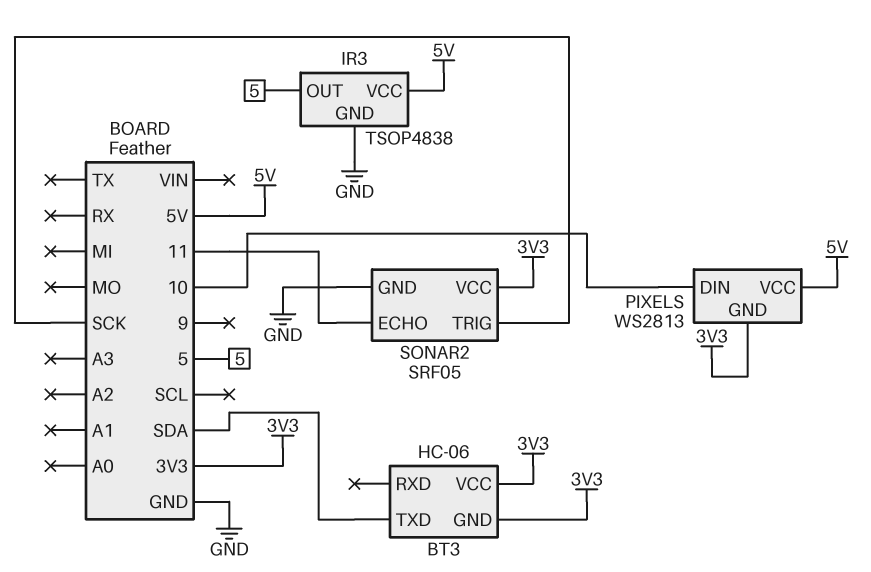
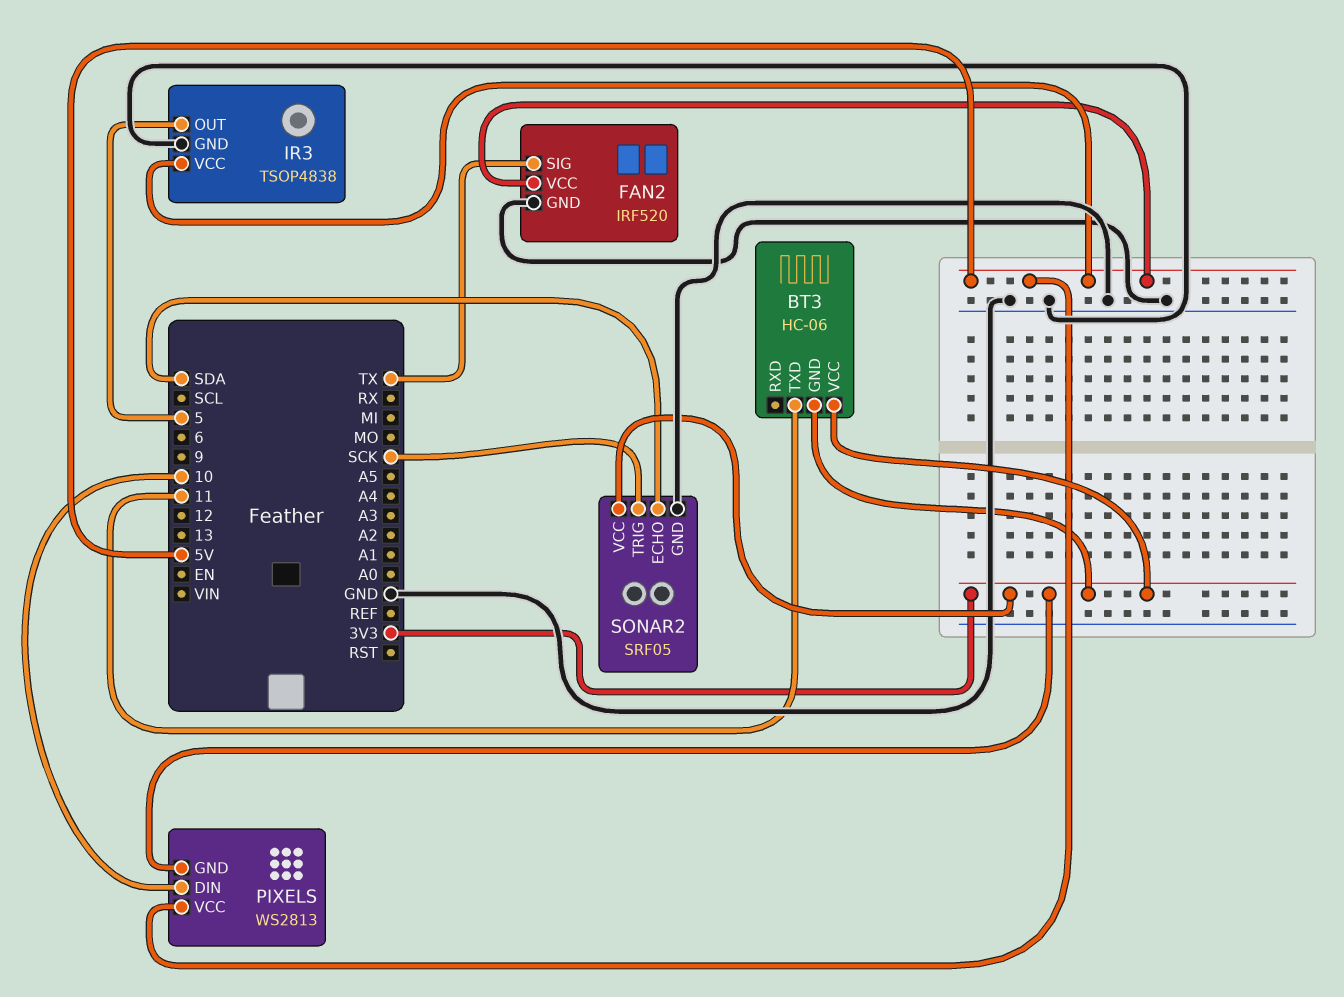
BT3 pin TXD: SDA -> 11
FAN2: none -> IRF520
FAN2 pin GND: none -> GND
FAN2 pin SIG: none -> TX
FAN2 pin VCC: none -> 5V
SONAR2 pin ECHO: 11 -> SDA

